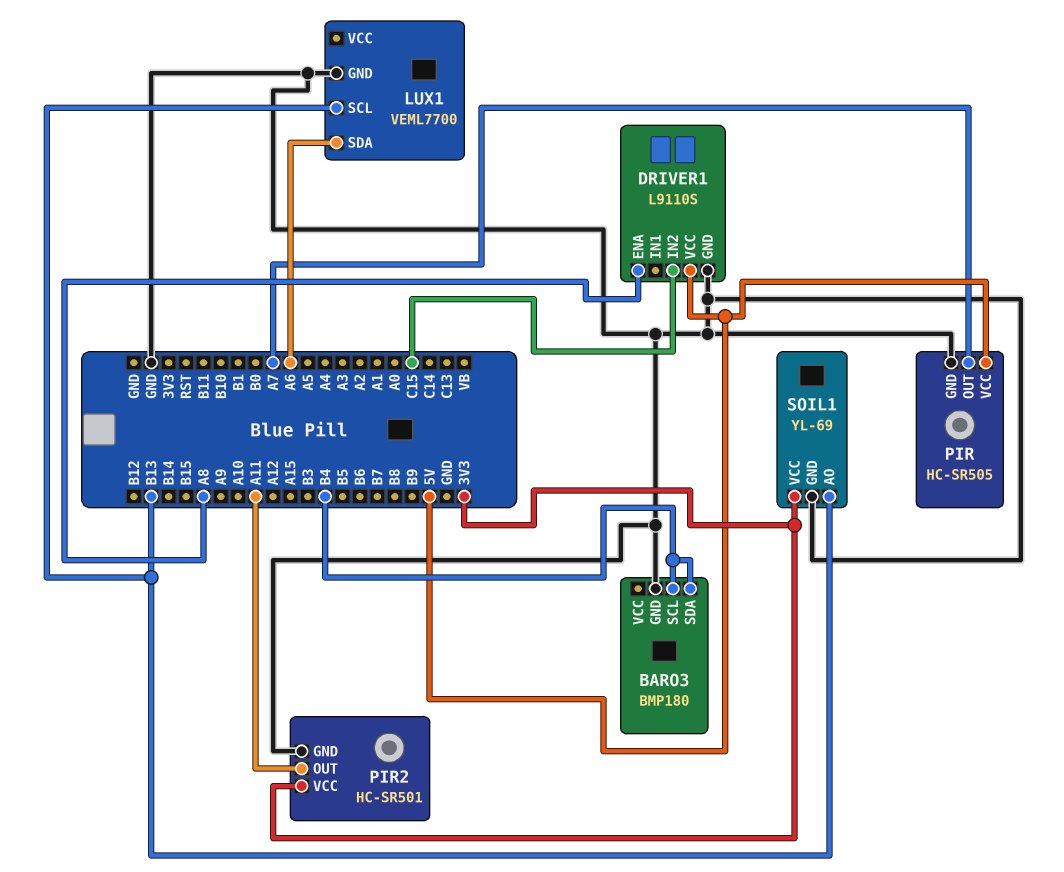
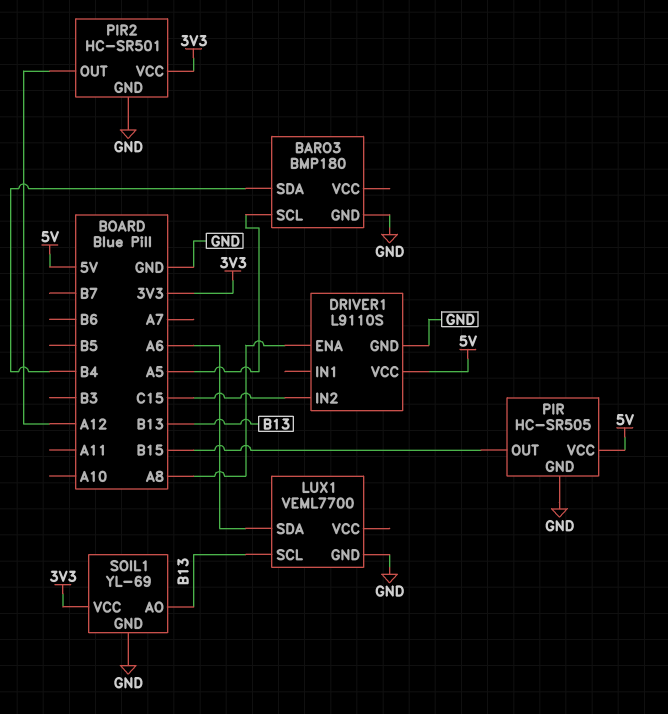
BARO3 pin SCL: B4 -> A5
PIR pin OUT: A7 -> B15
PIR2 pin OUT: A11 -> A12

